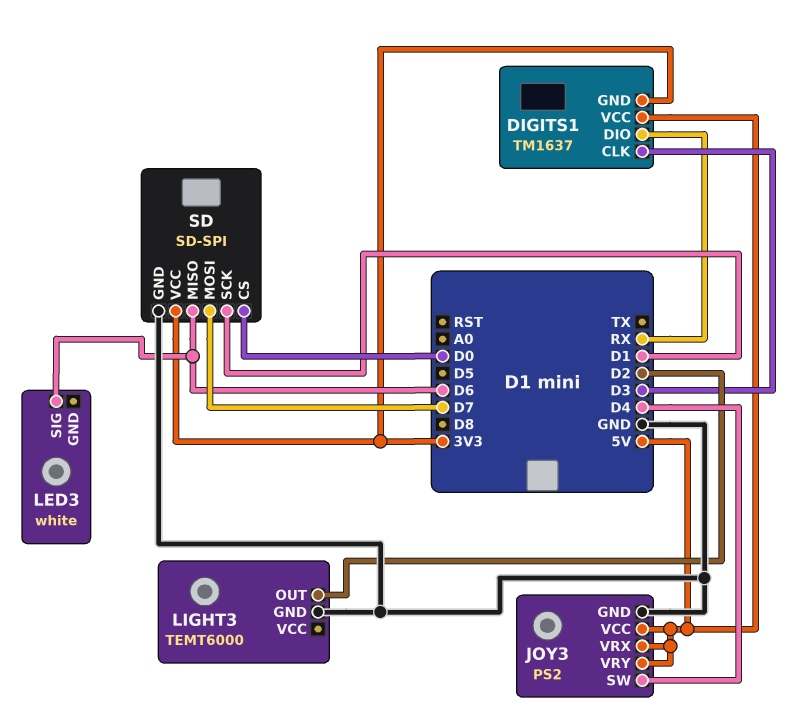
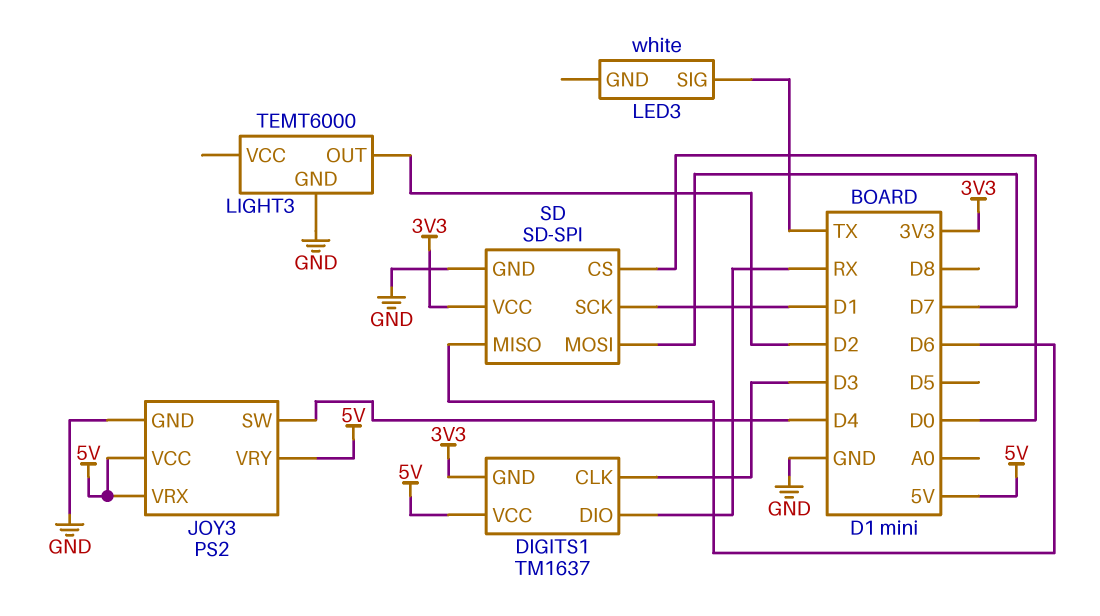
LED3 pin SIG: D6 -> TX

